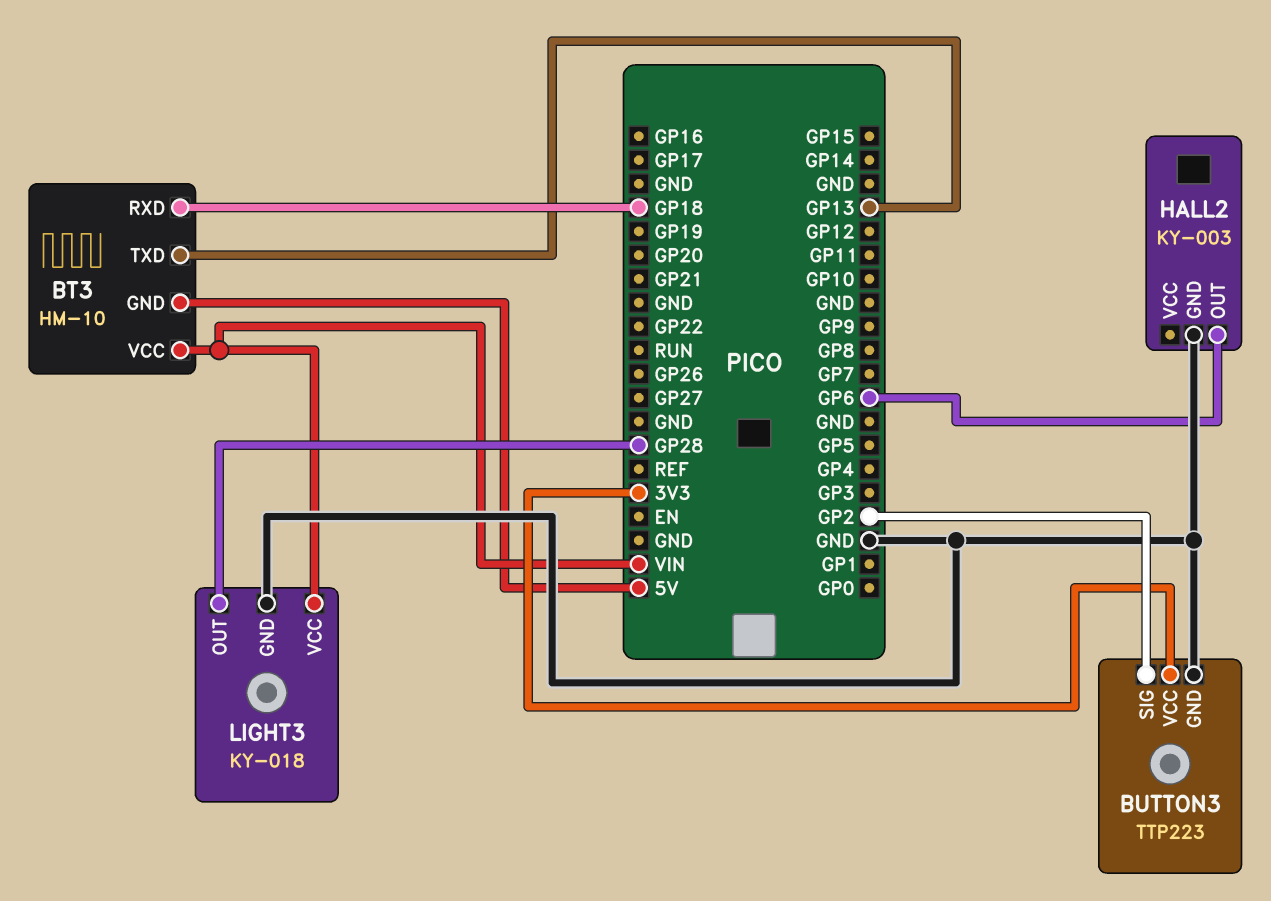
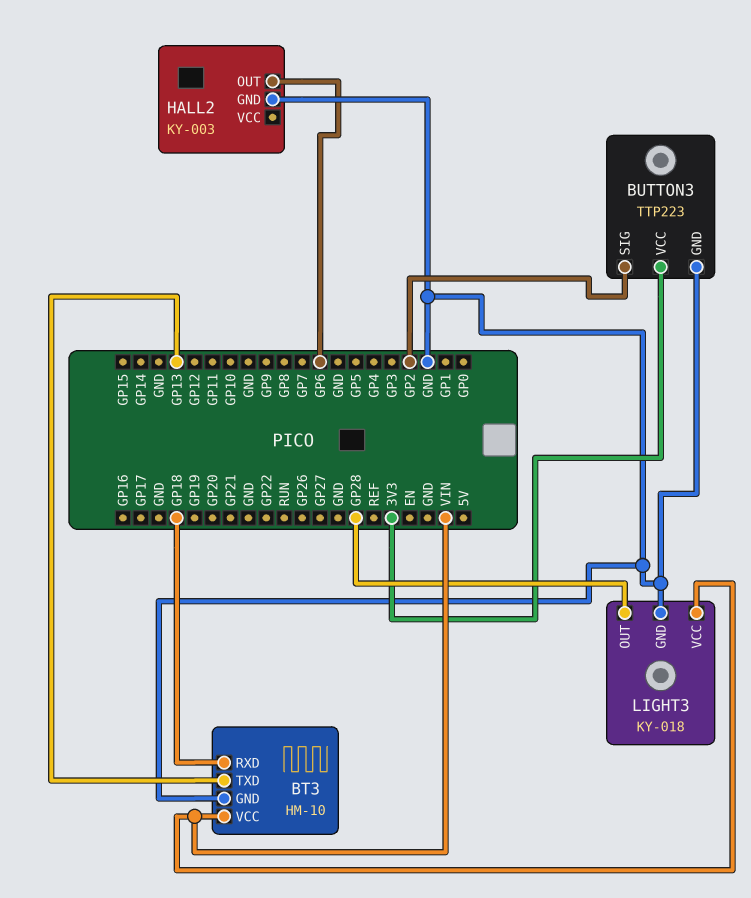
BT3 pin GND: 5V -> GND

